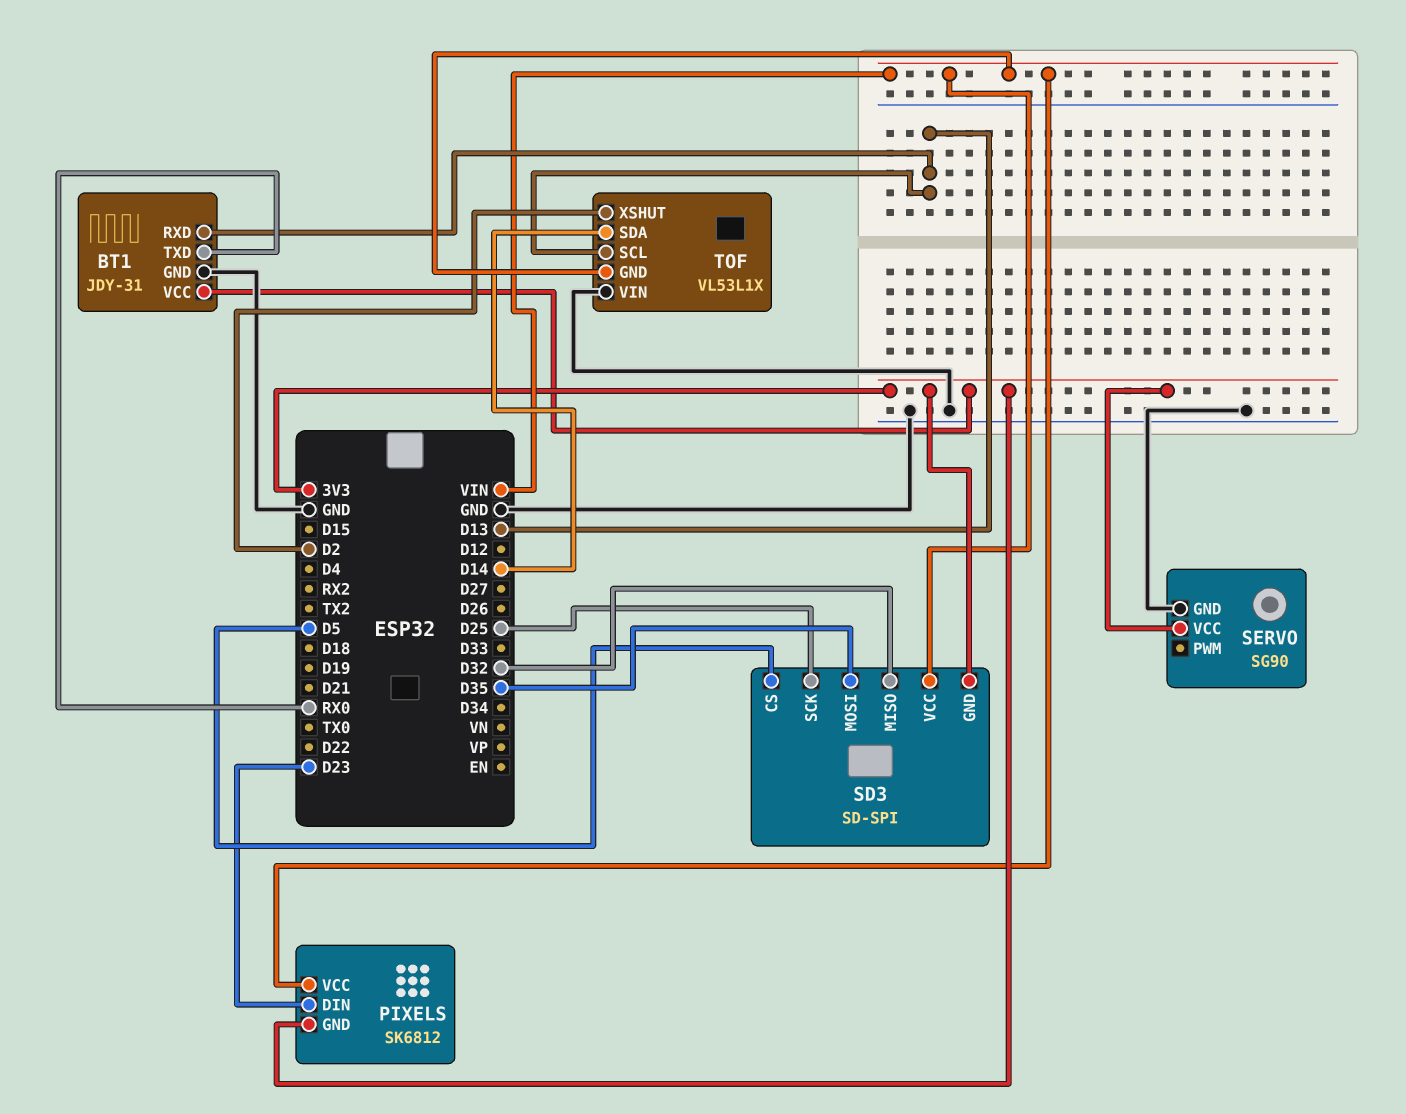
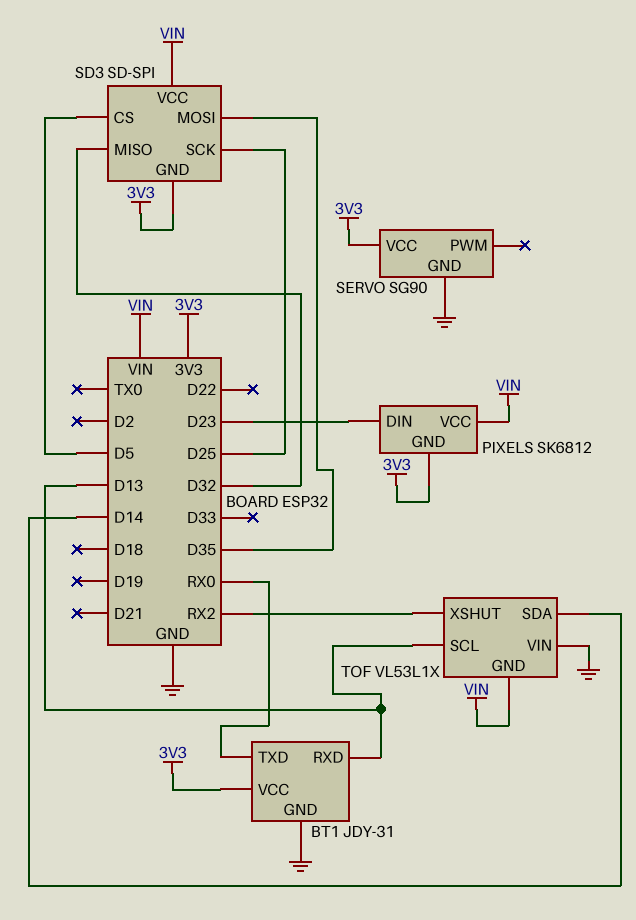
TOF pin XSHUT: D2 -> RX2

